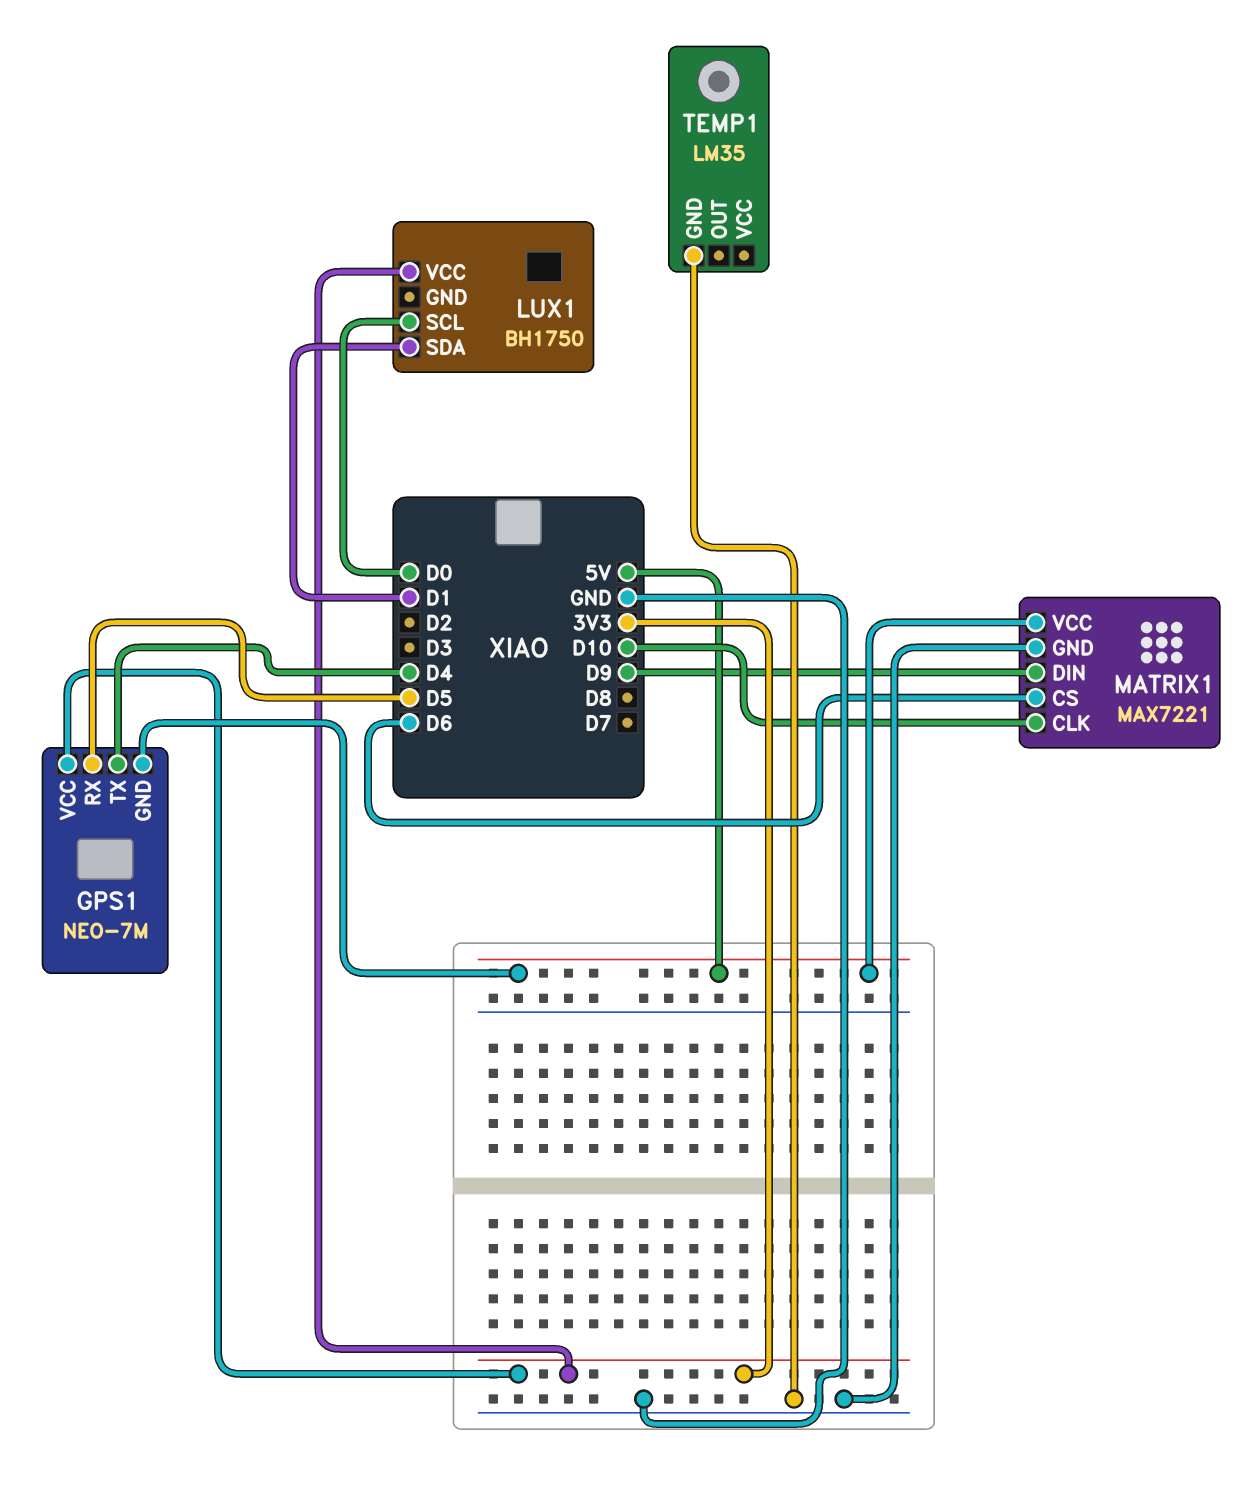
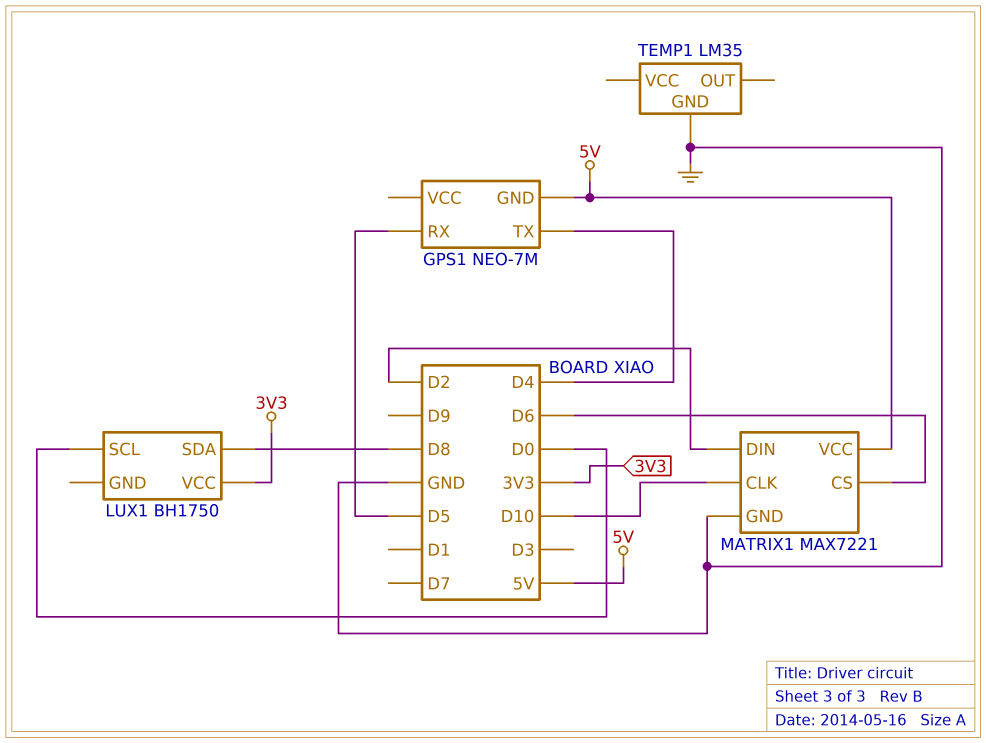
GPS1 pin VCC: 3V3 -> none
LUX1 pin SDA: D1 -> D8
MATRIX1 pin DIN: D9 -> D2

